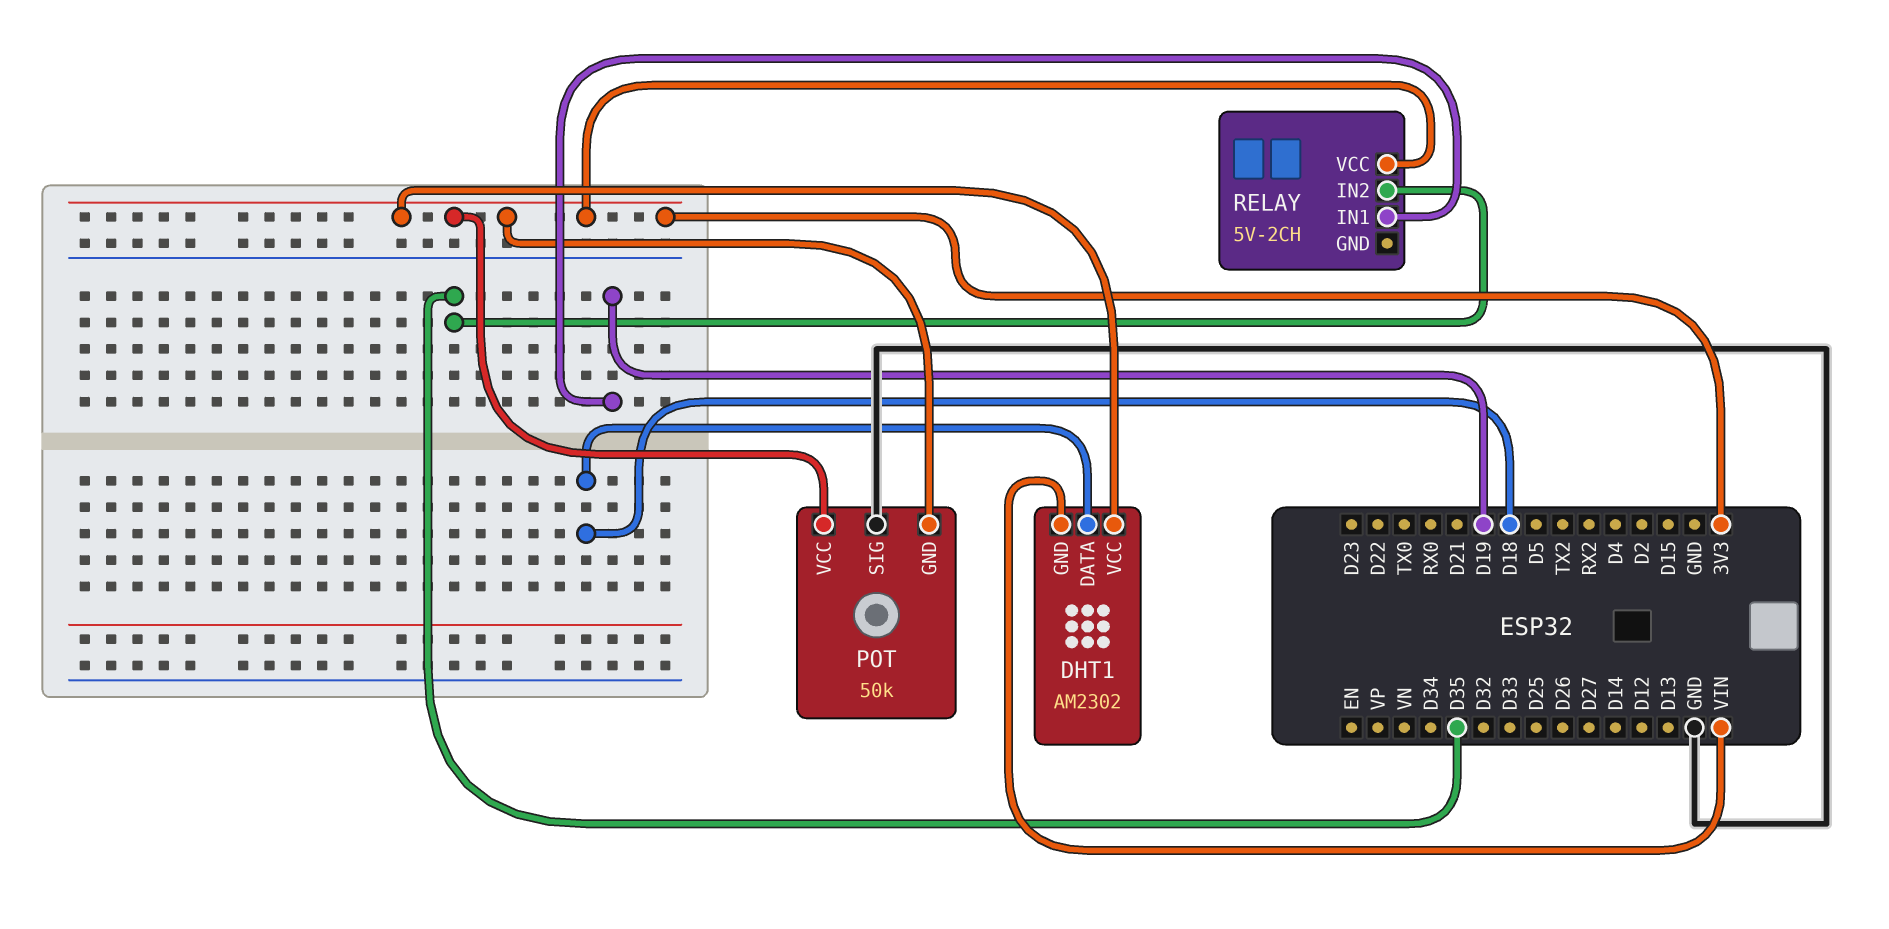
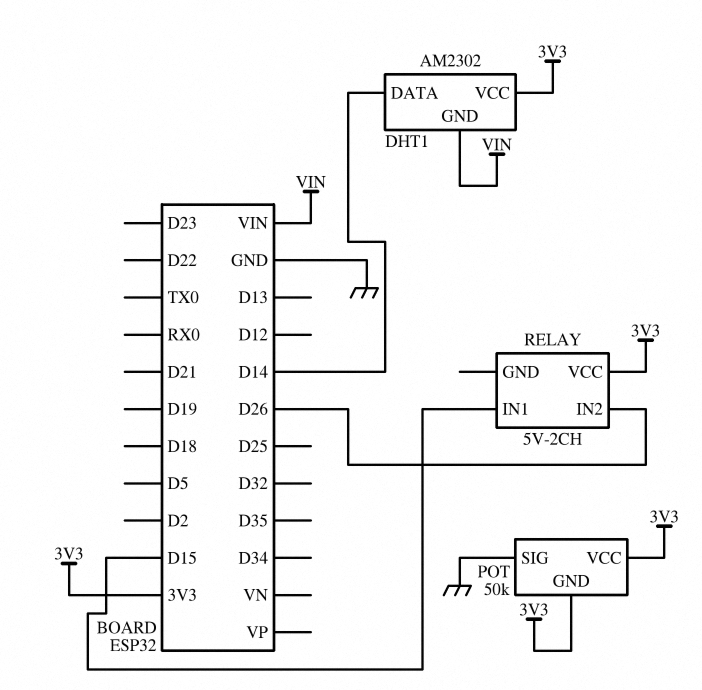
DHT1 pin DATA: D18 -> D14
RELAY pin IN1: D19 -> D15
RELAY pin IN2: D35 -> D26

